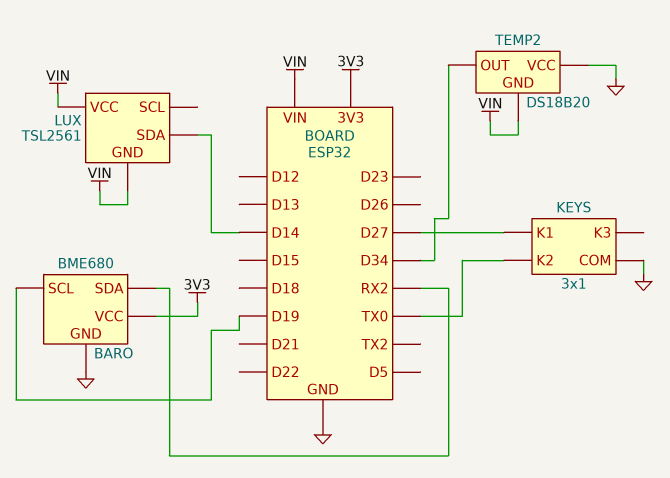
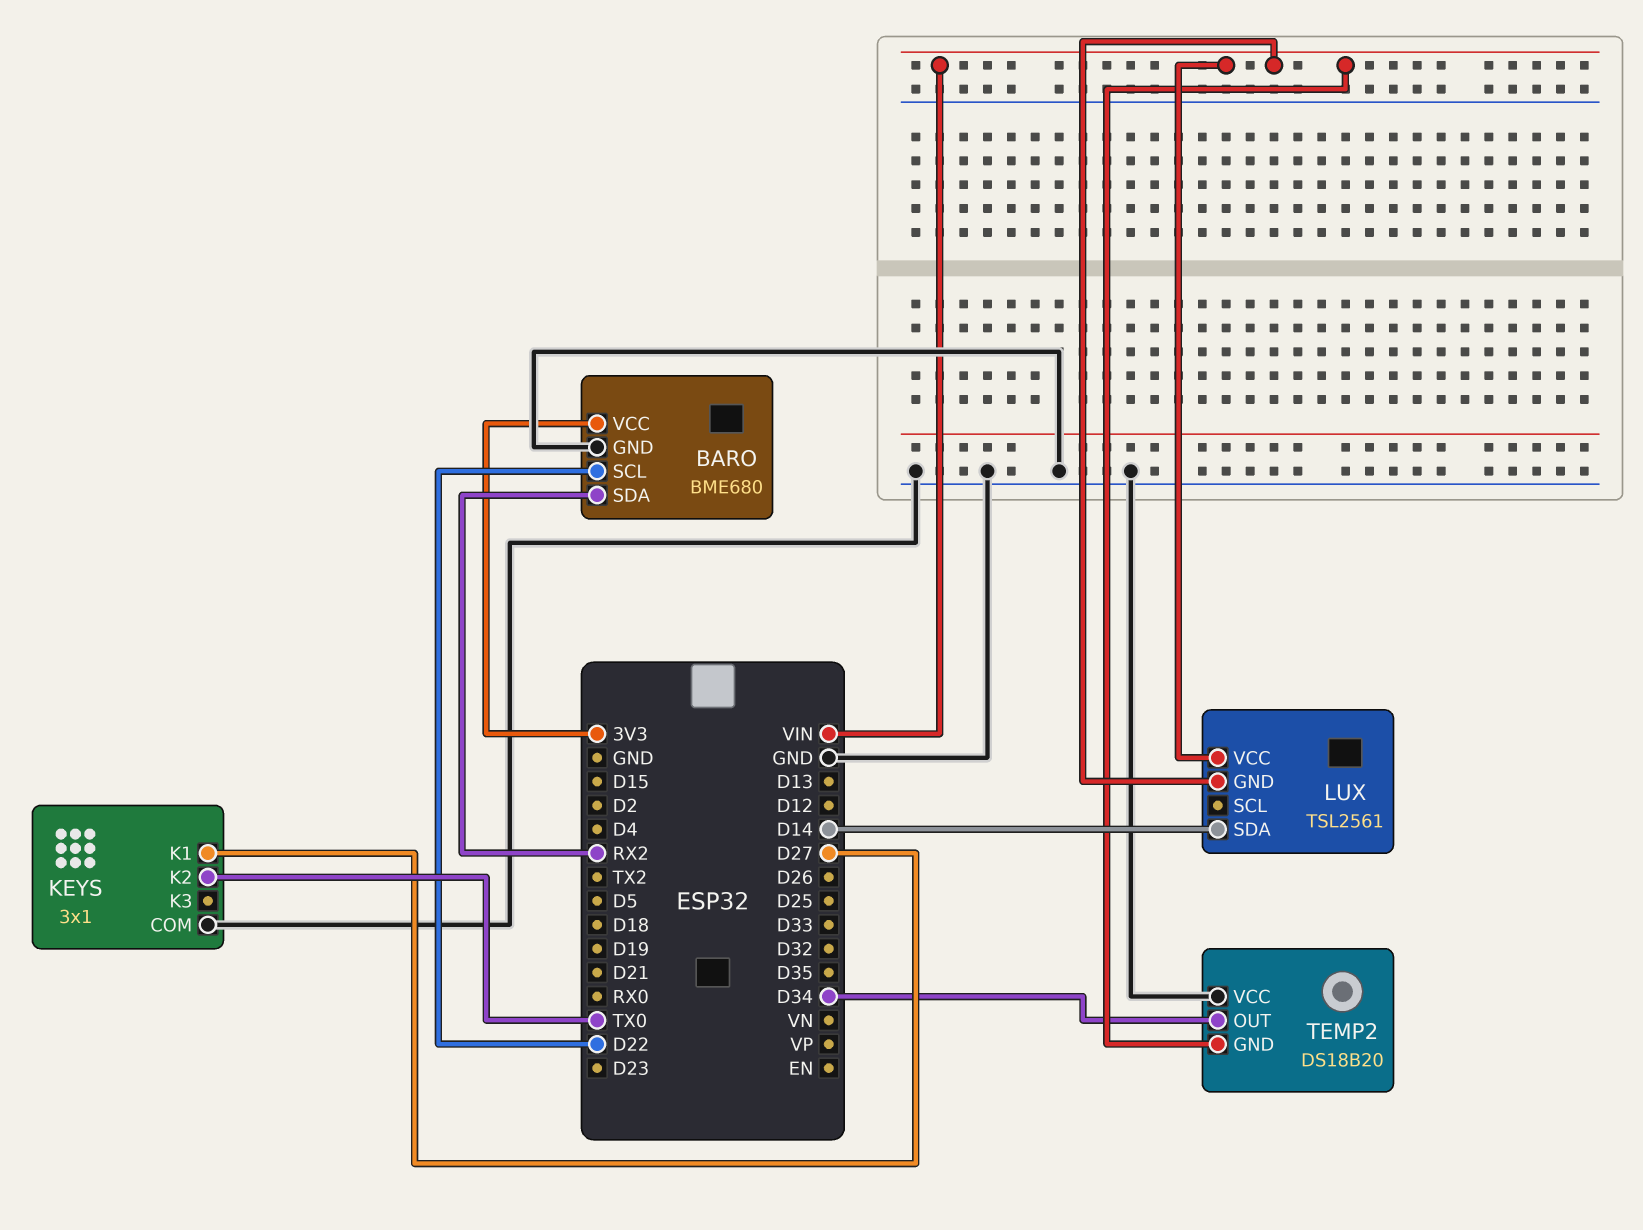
BARO pin SCL: D19 -> D22

